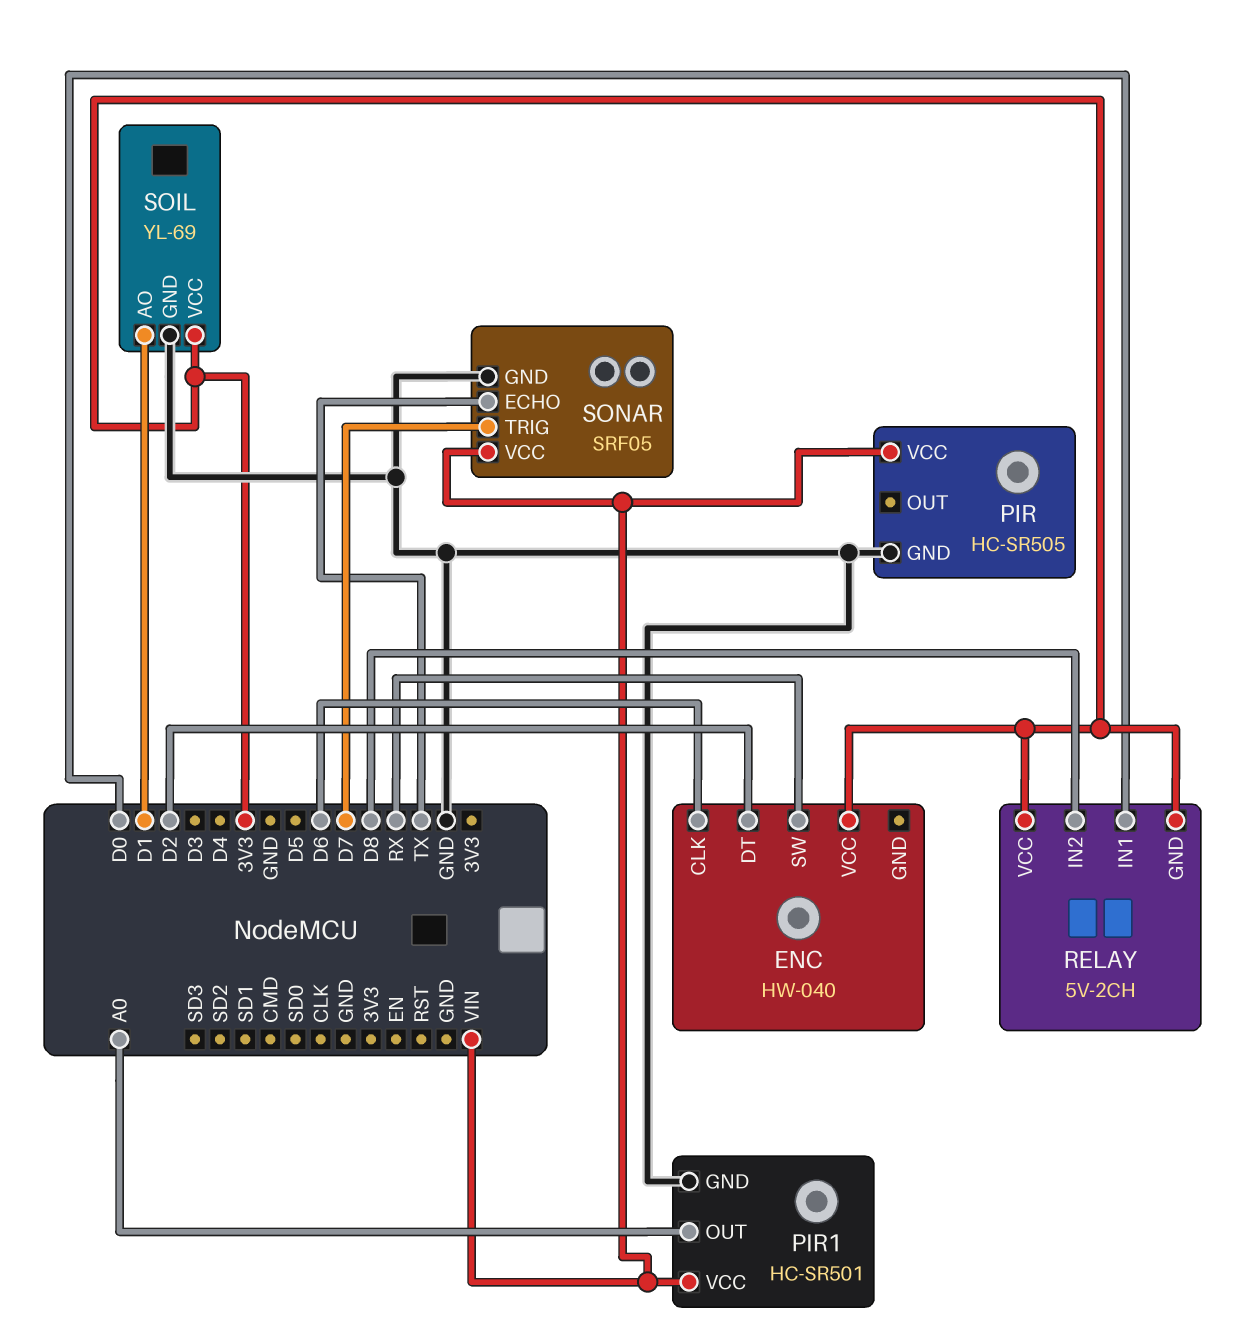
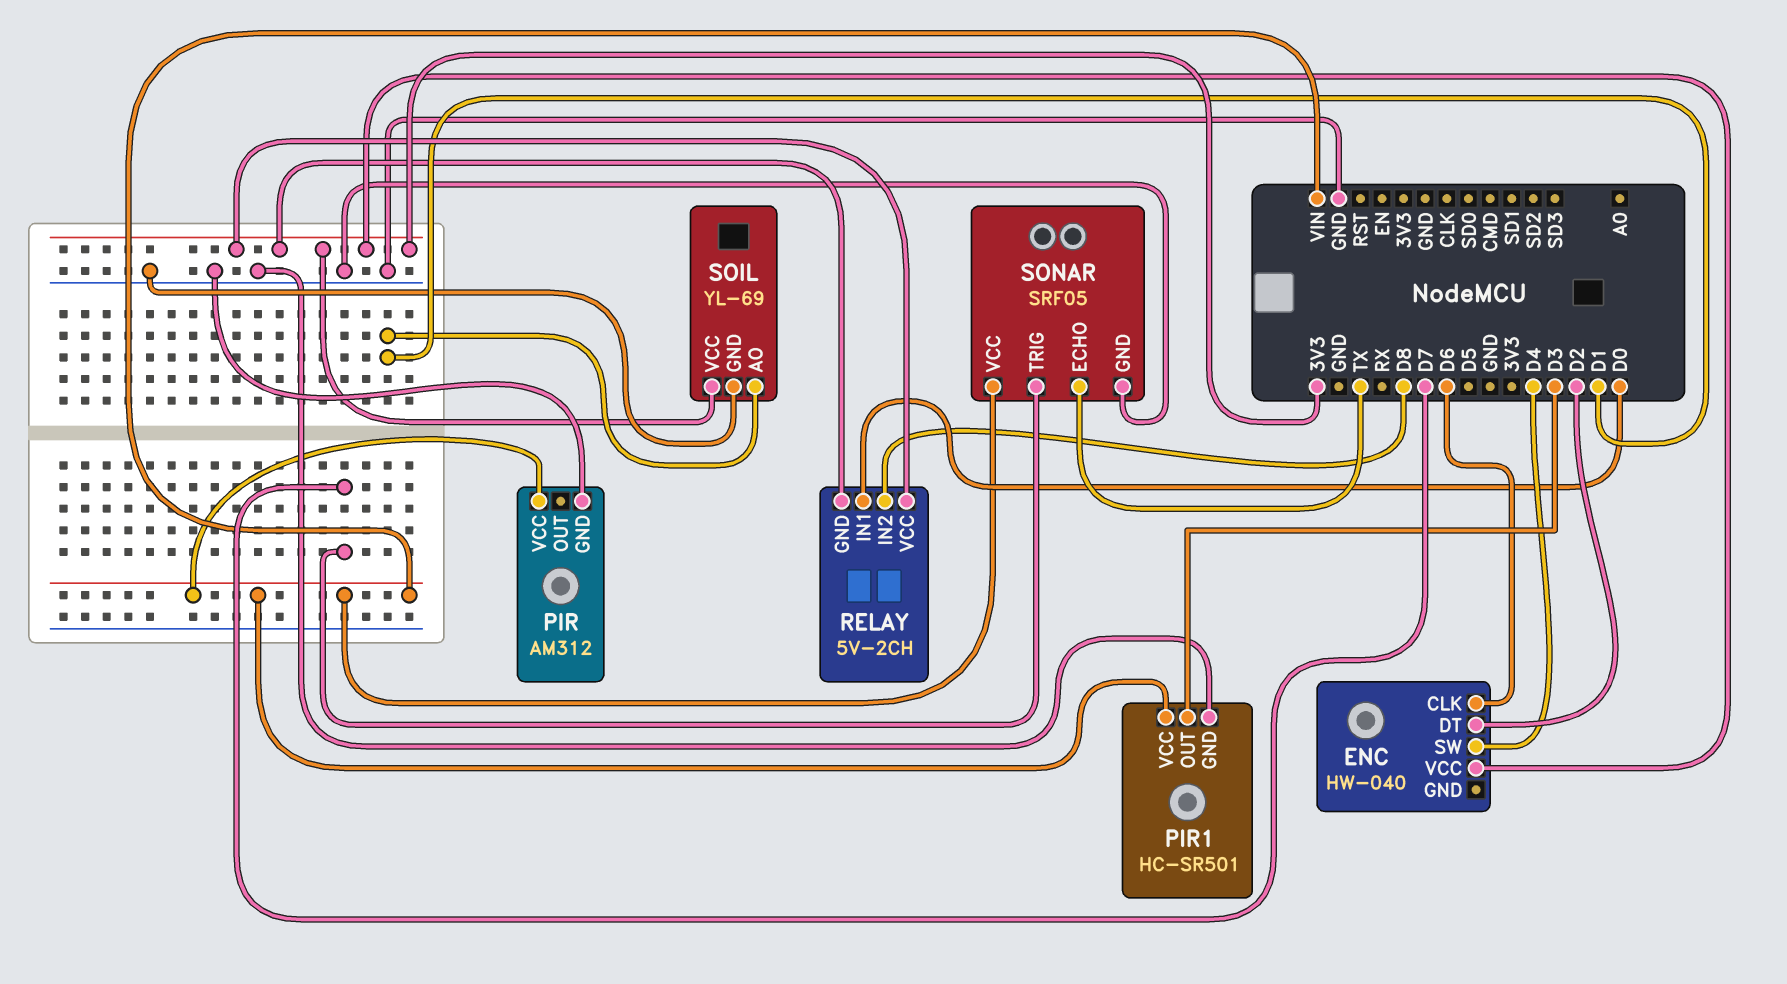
ENC pin SW: RX -> D4
PIR: HC-SR505 -> AM312
PIR1 pin OUT: A0 -> D3

